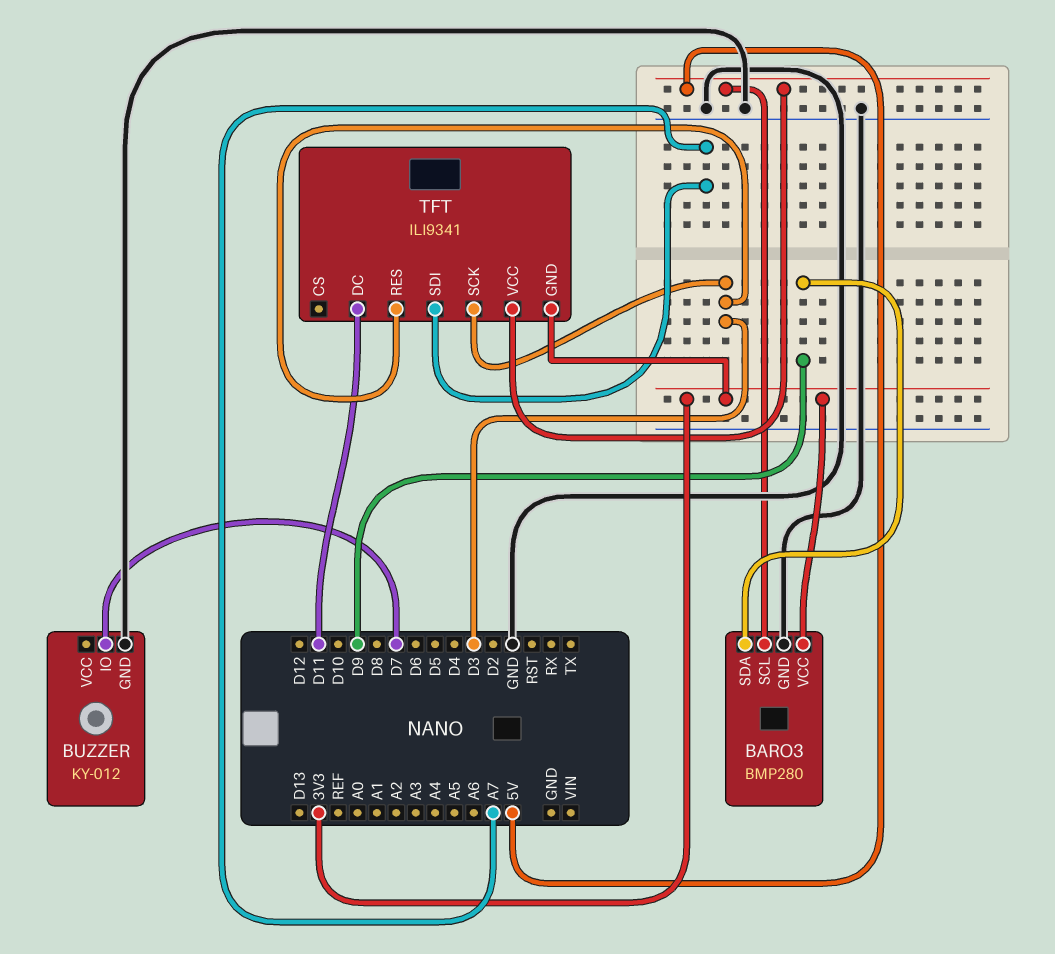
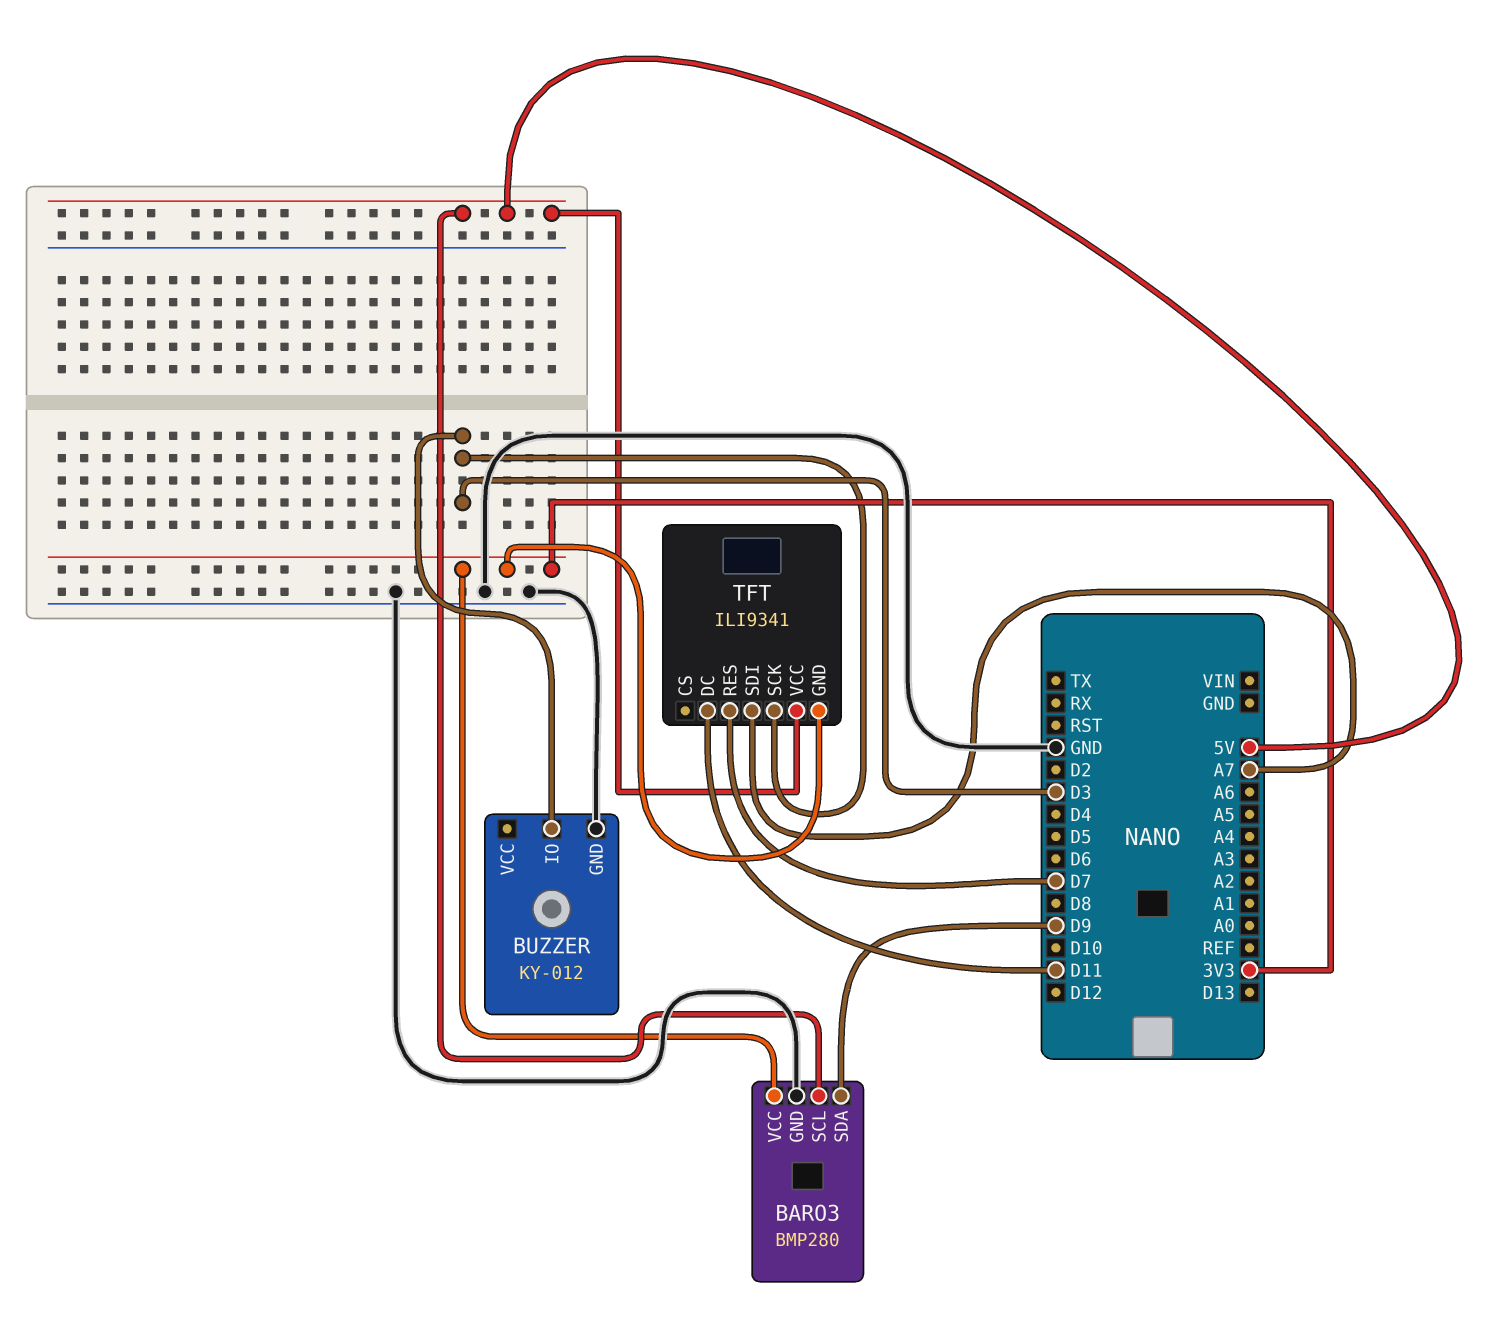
BUZZER pin IO: D7 -> D3
TFT pin RES: D3 -> D7

